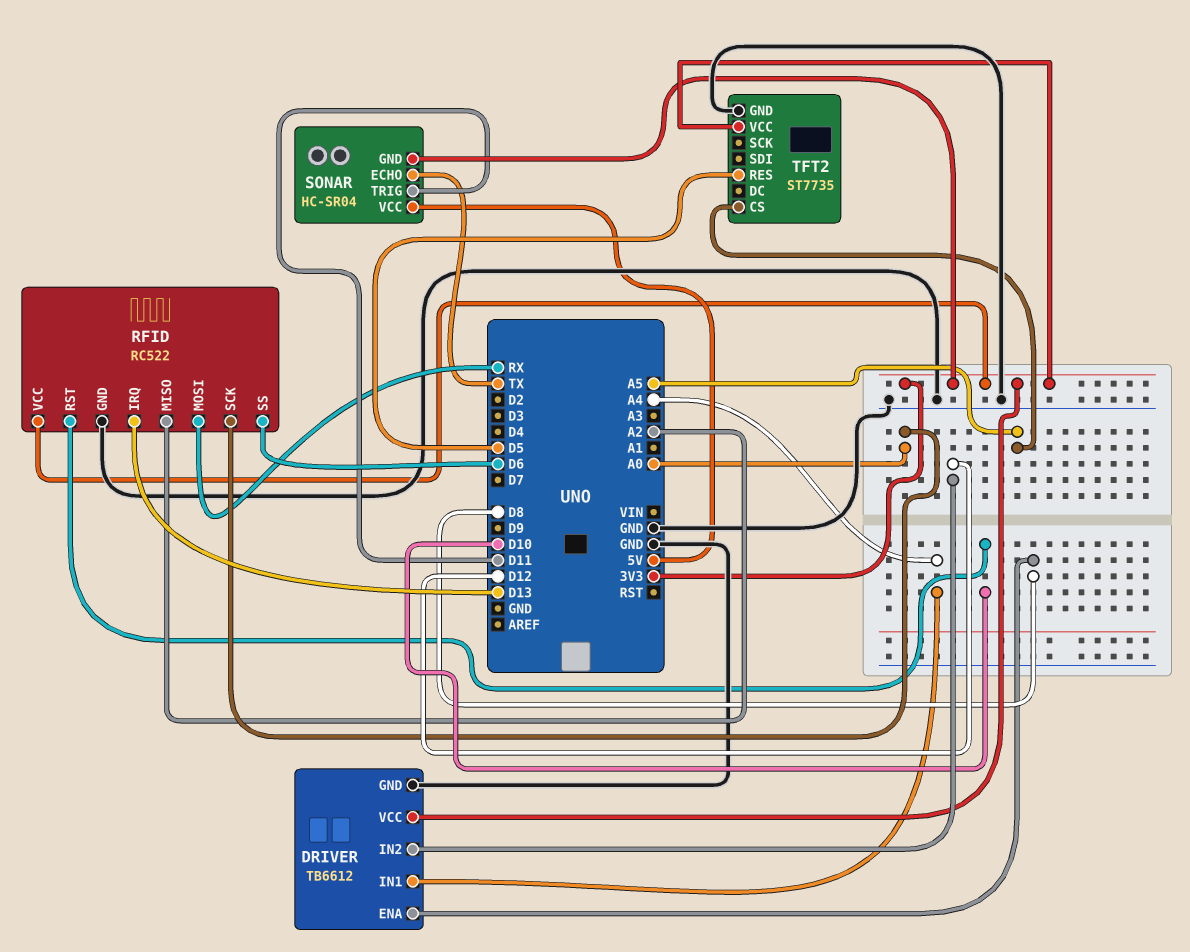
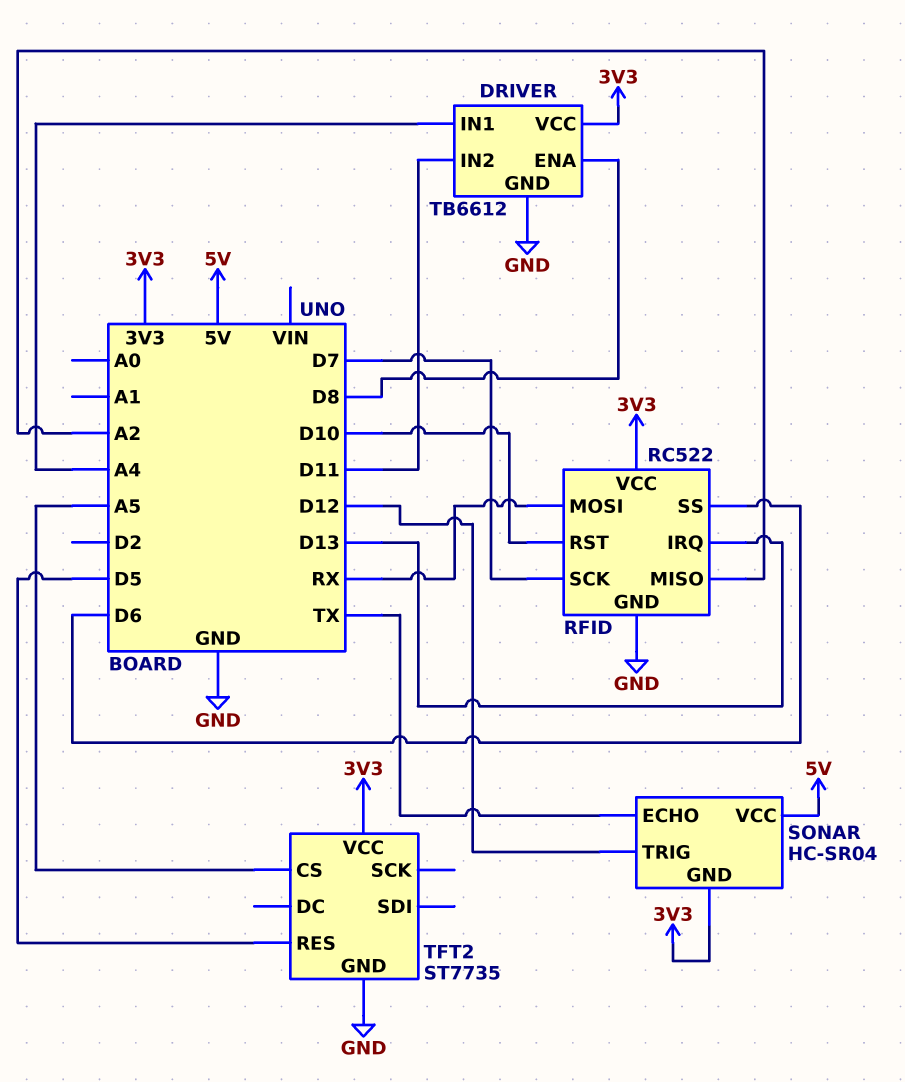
DRIVER pin IN2: D12 -> D11
RFID pin SCK: A0 -> D7
SONAR pin TRIG: D11 -> D12

